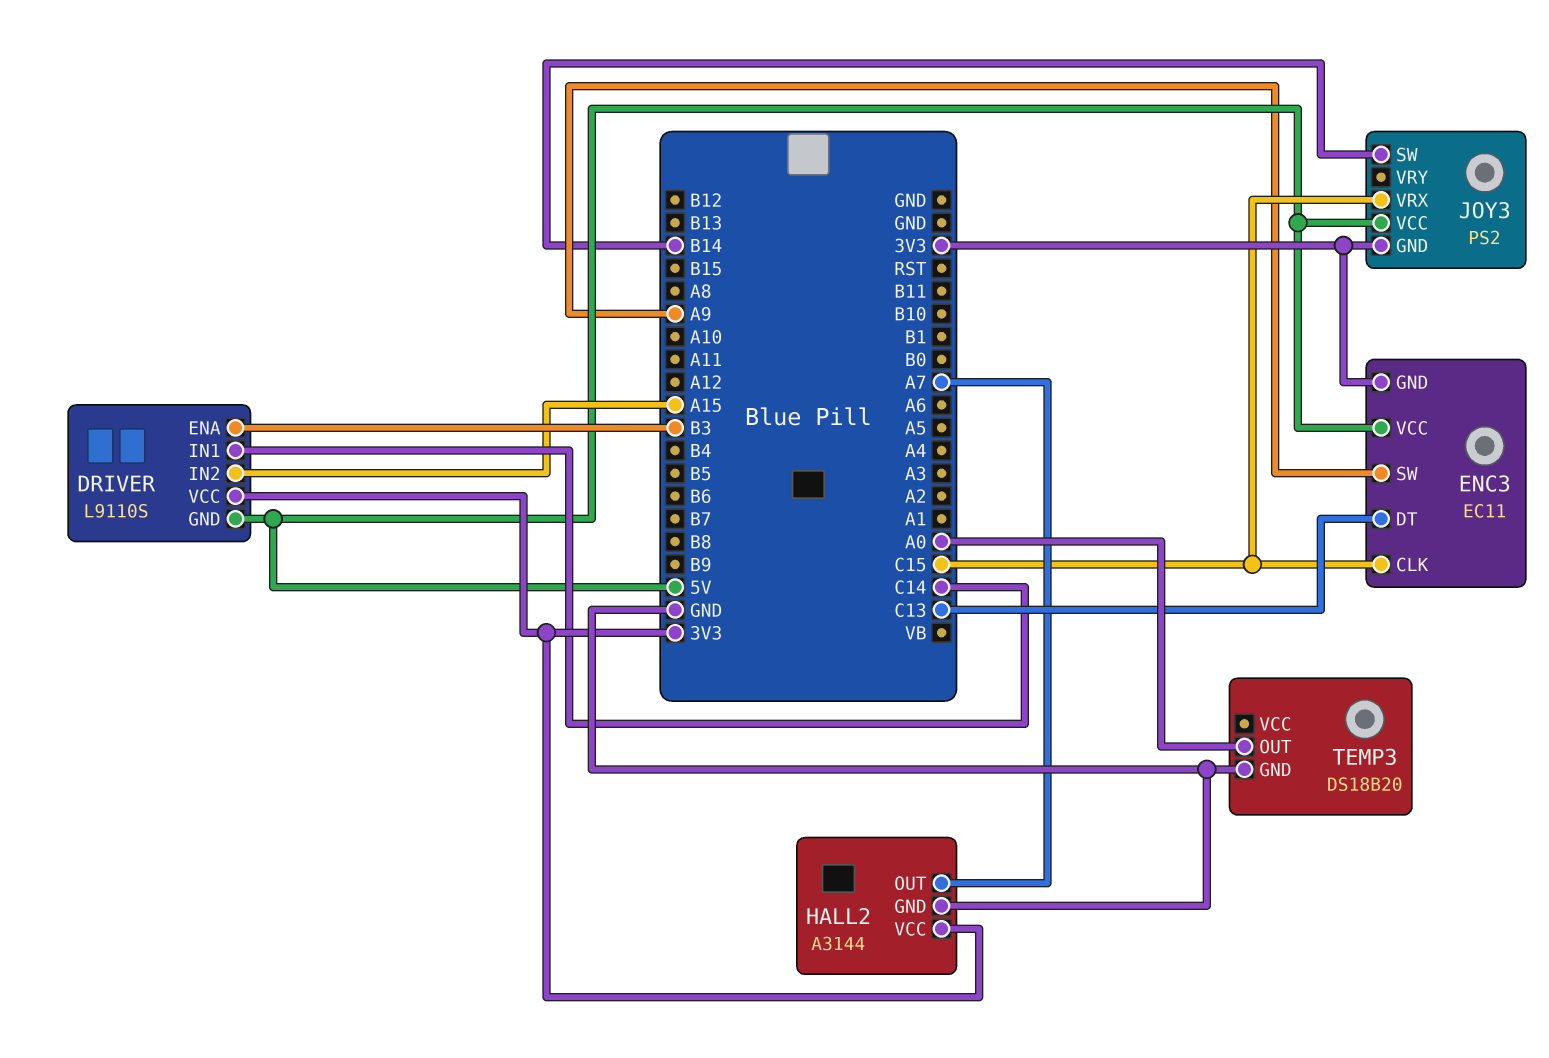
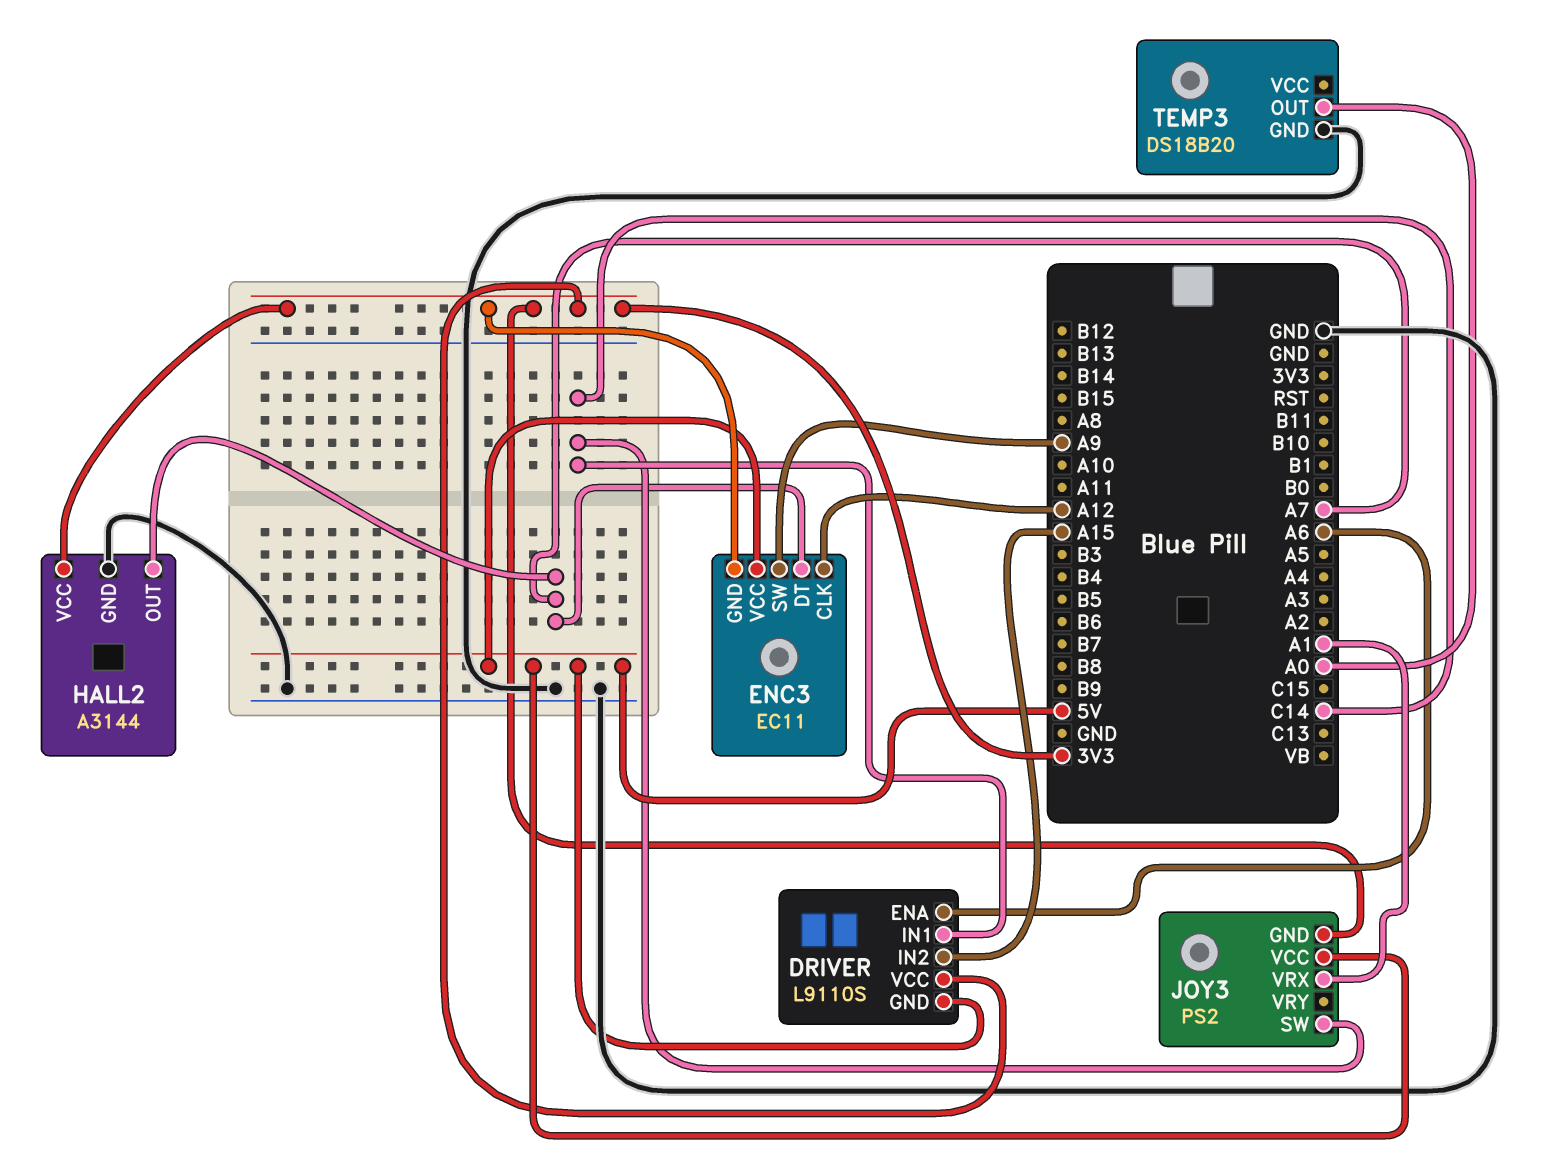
DRIVER pin ENA: B3 -> A6
ENC3 pin CLK: C15 -> A12
ENC3 pin DT: C13 -> A7
JOY3 pin SW: B14 -> C14
JOY3 pin VRX: C15 -> A1

